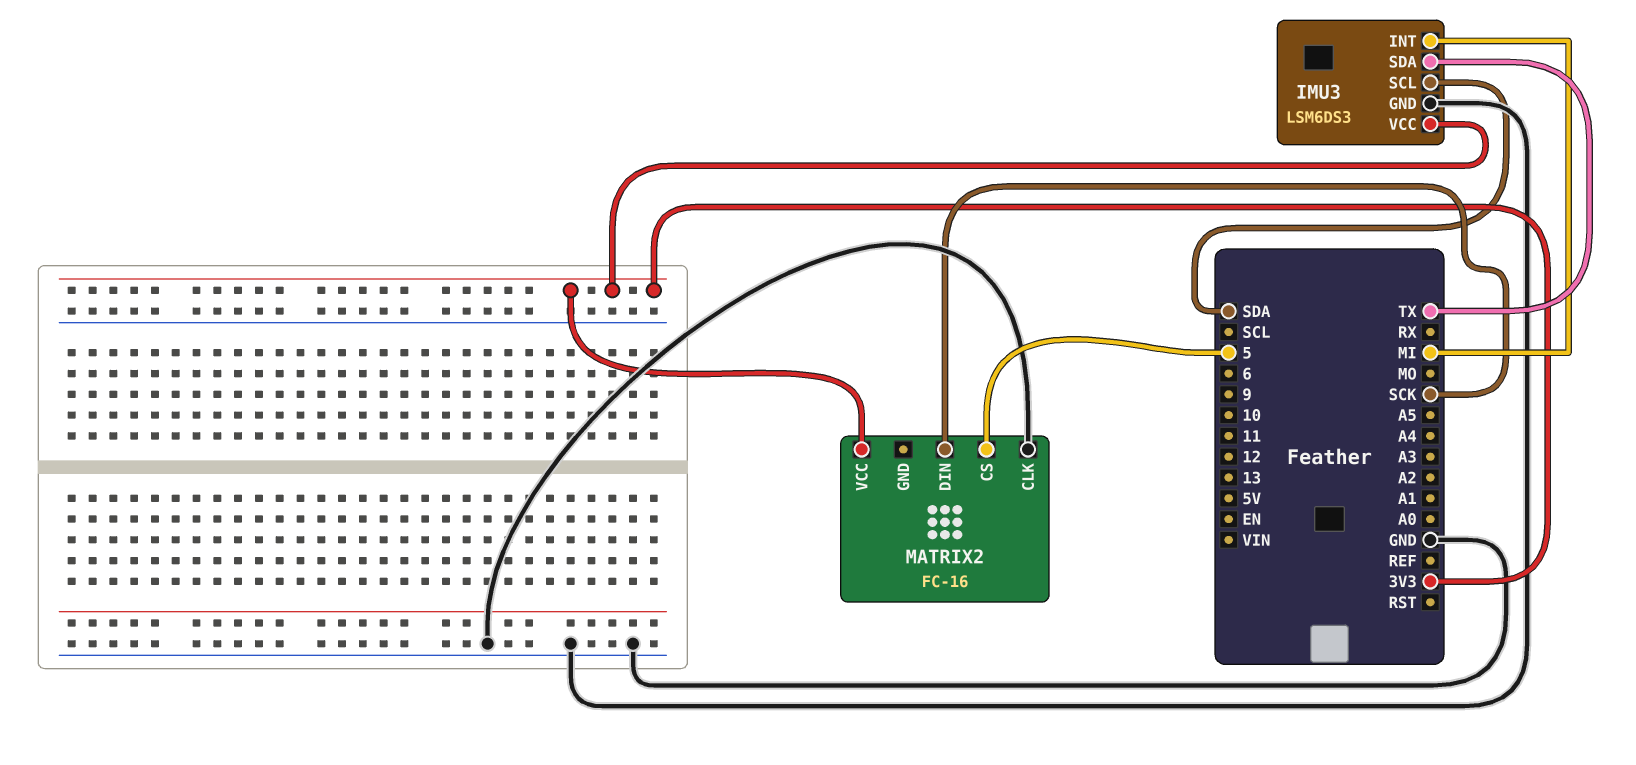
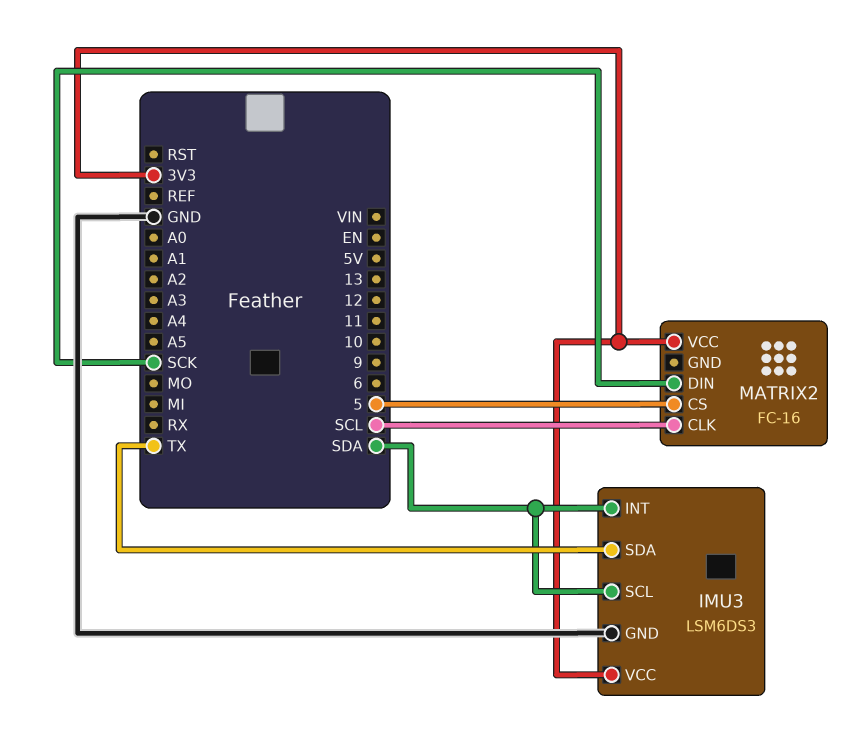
IMU3 pin INT: MI -> SDA
MATRIX2 pin CLK: GND -> SCL

